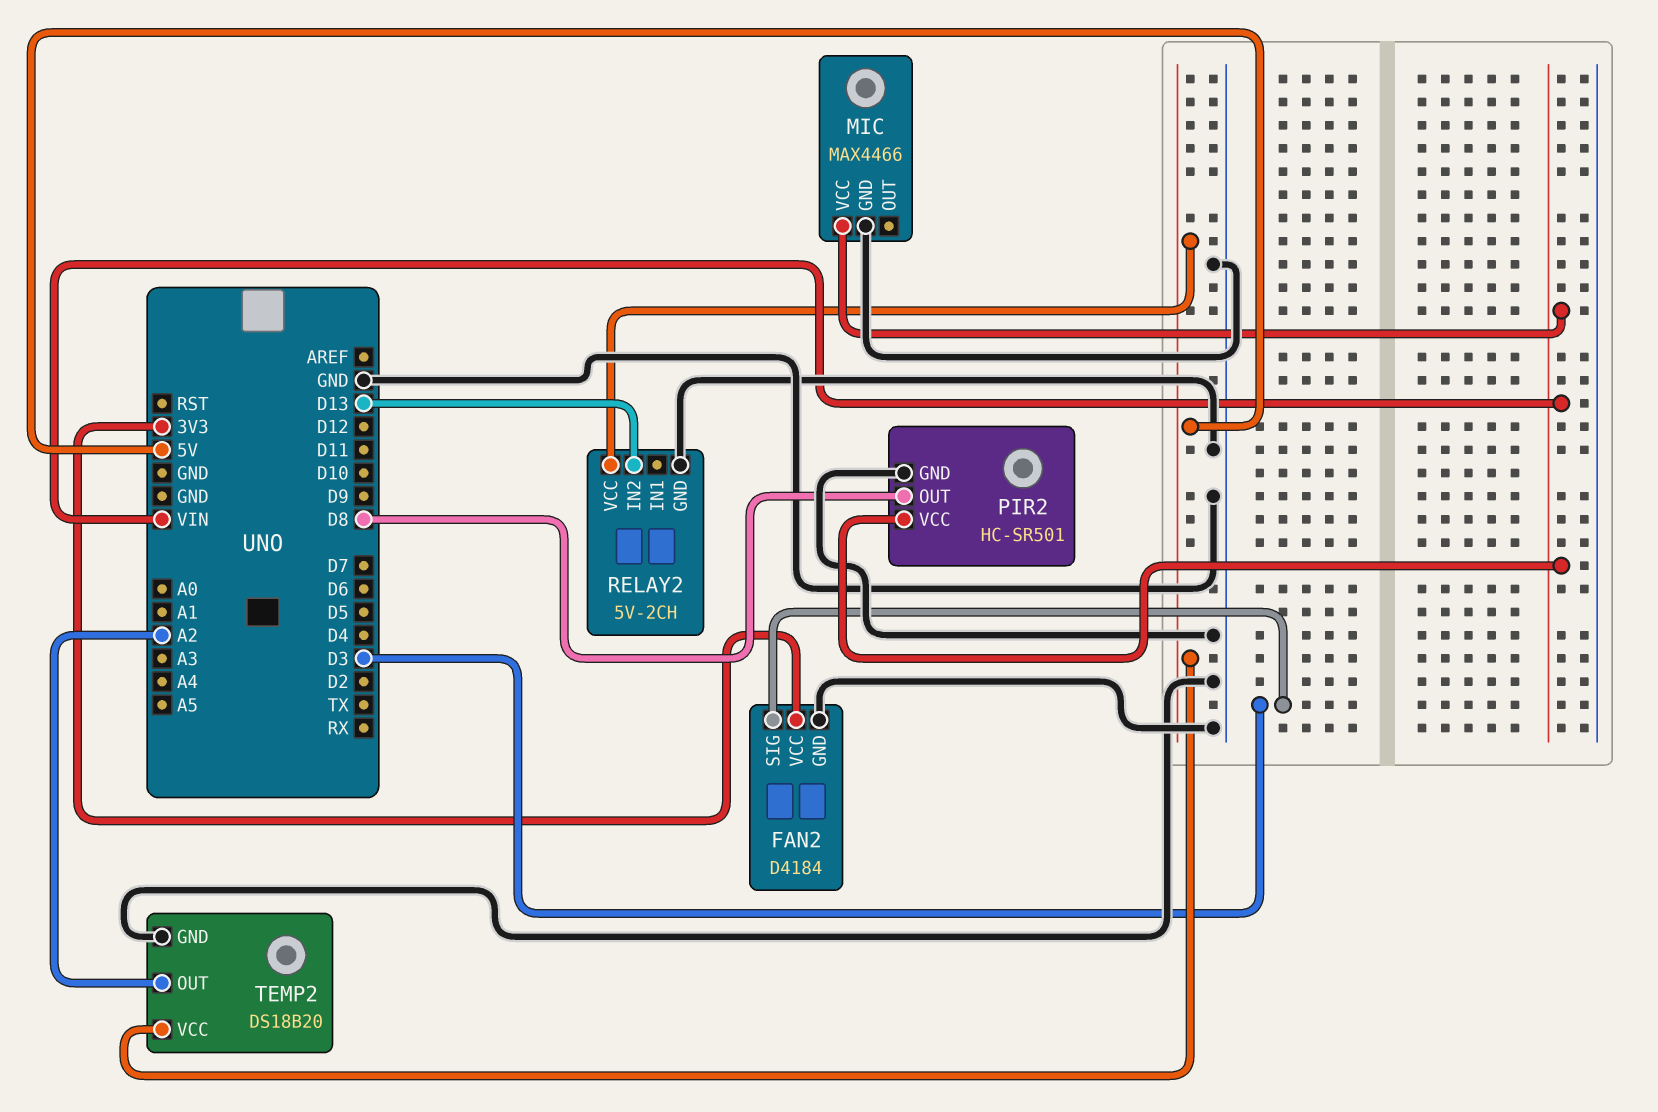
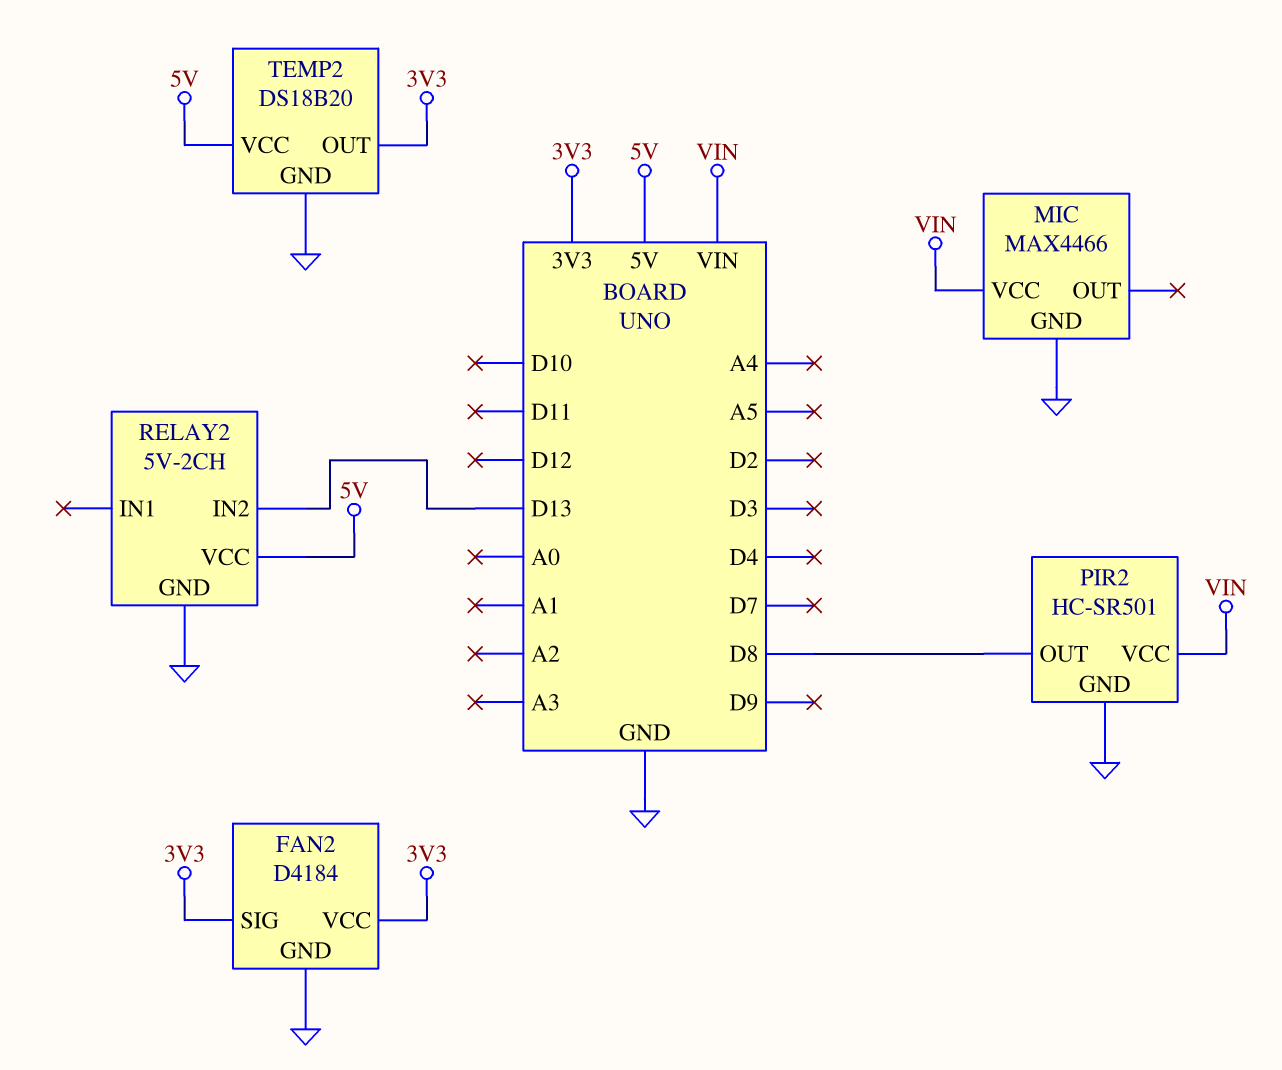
FAN2 pin SIG: D3 -> 3V3
TEMP2 pin OUT: A2 -> 3V3

